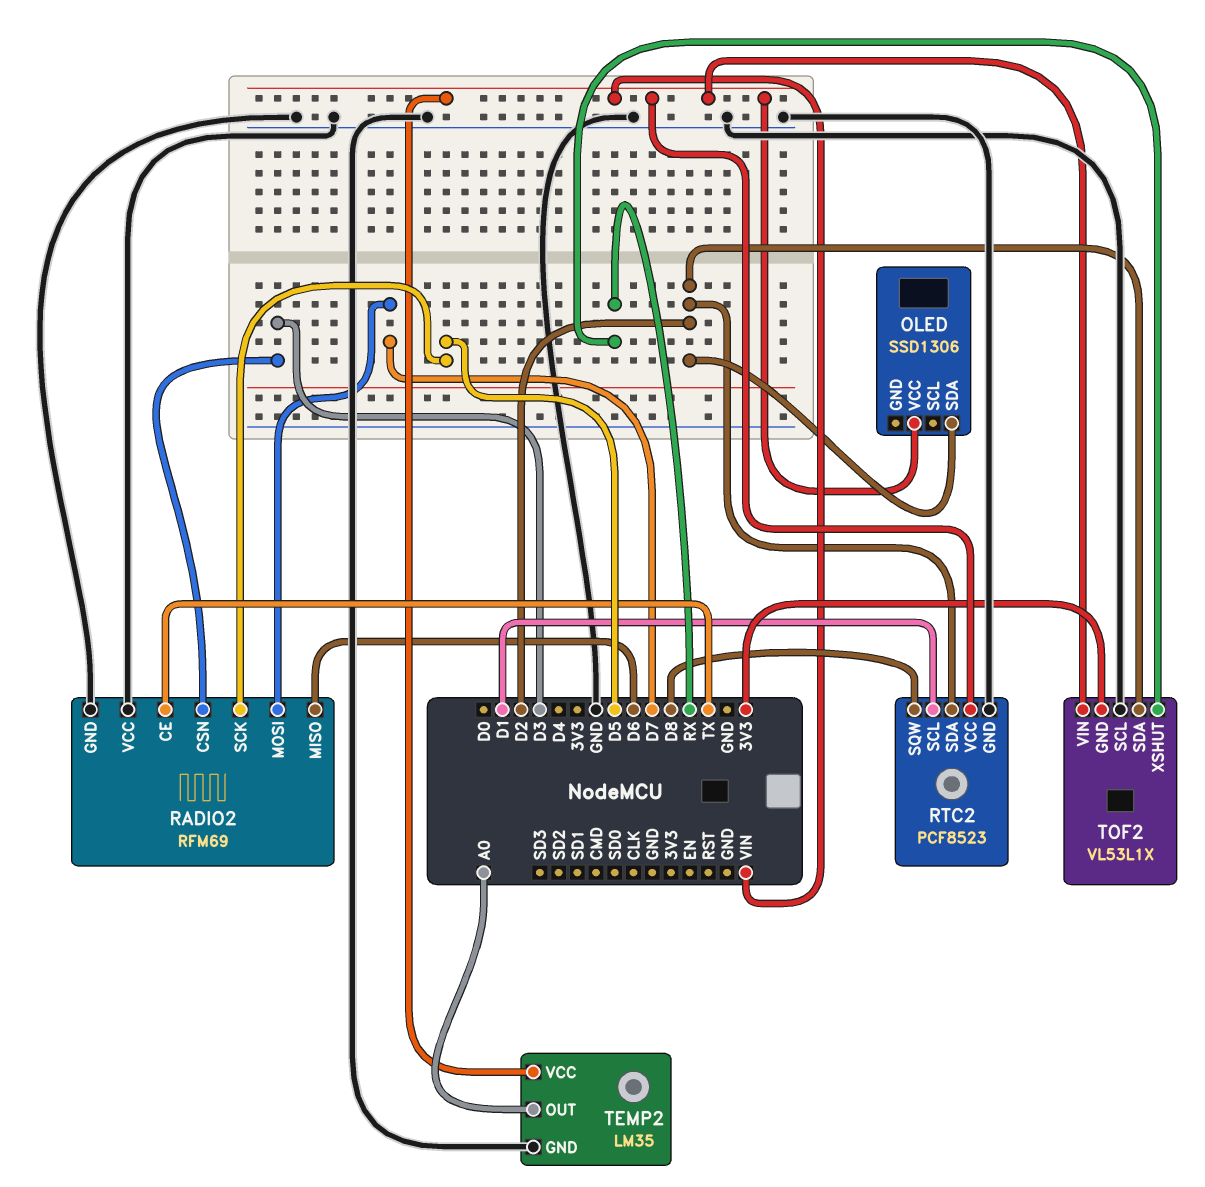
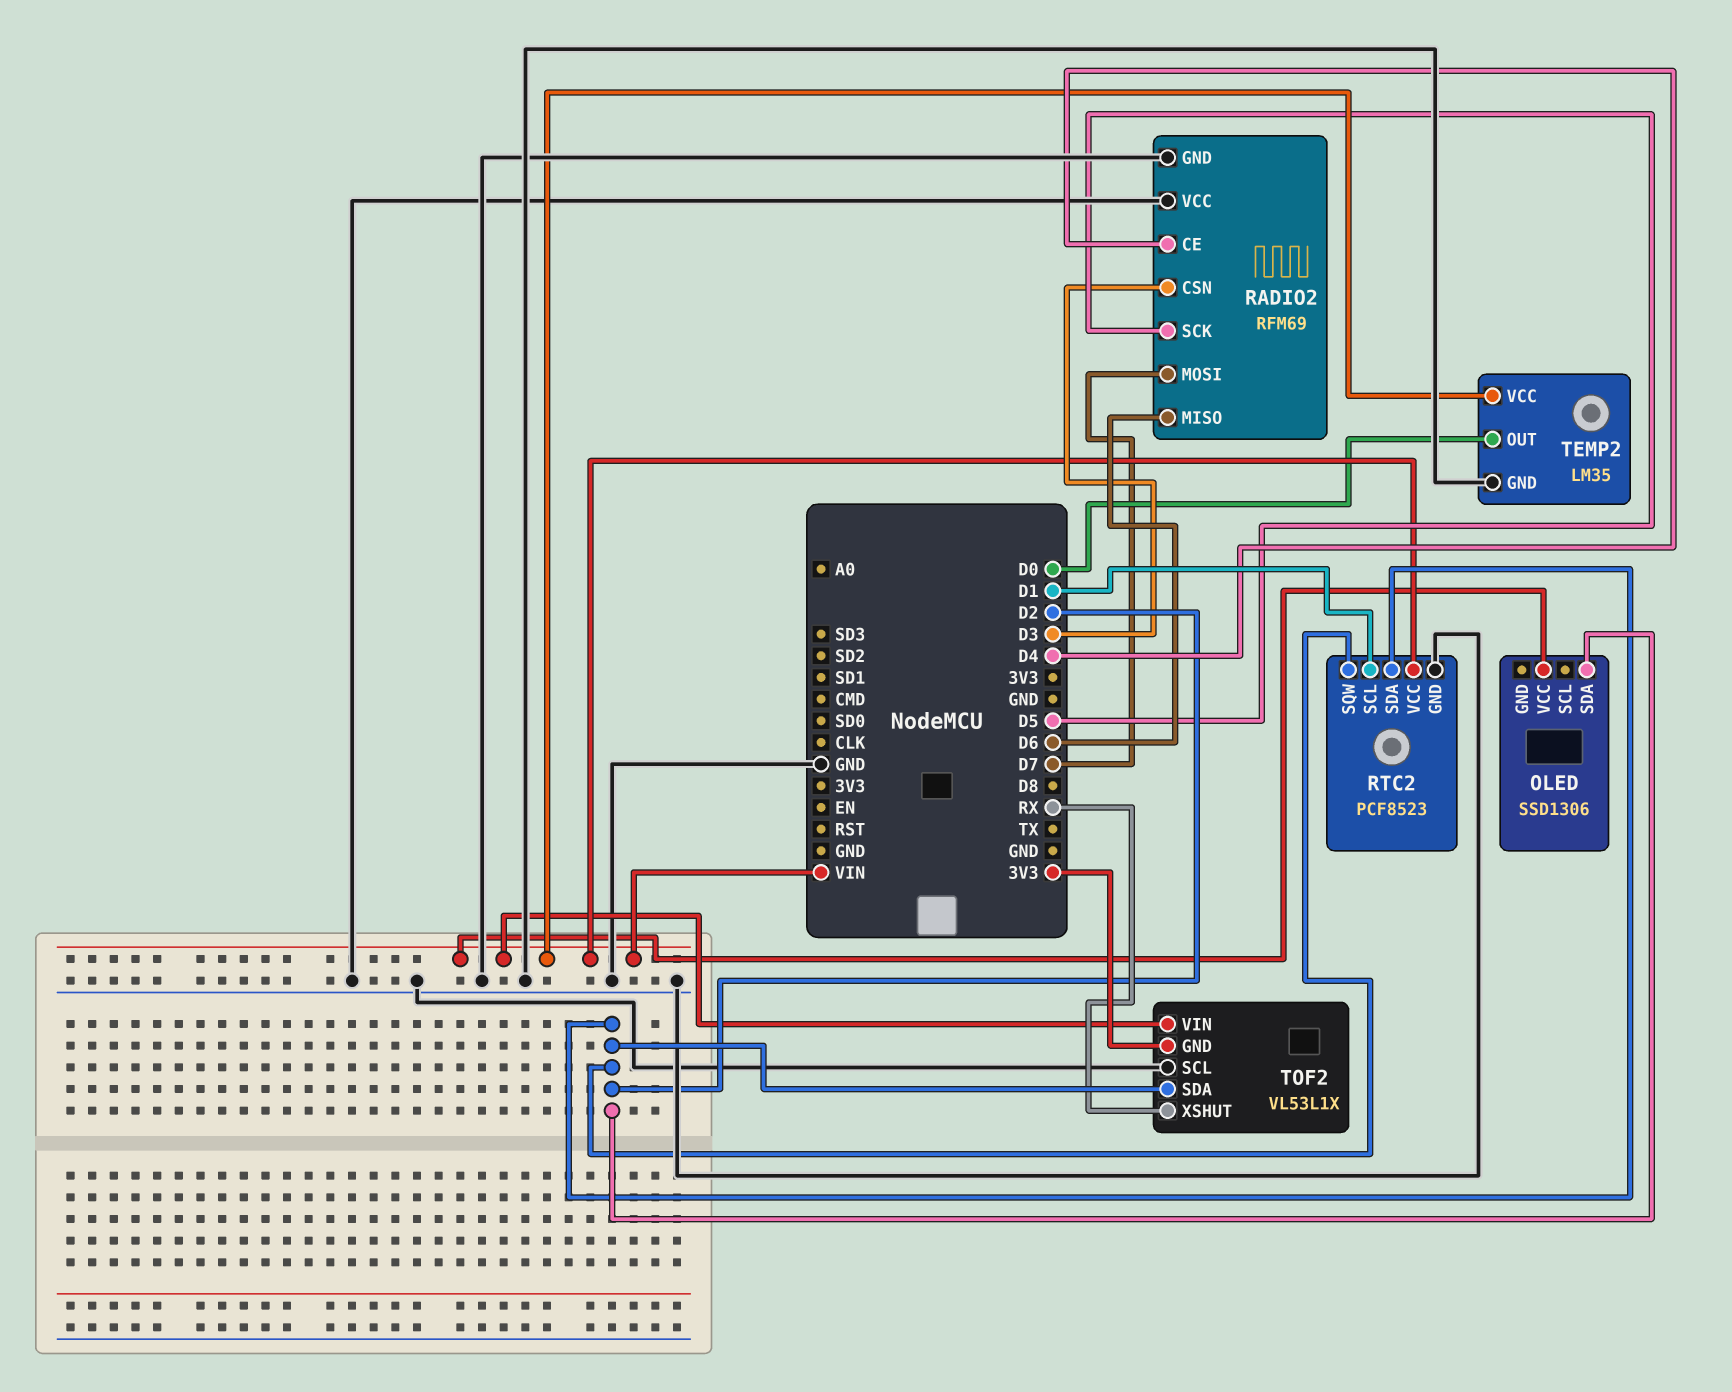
RADIO2 pin CE: TX -> D4
RTC2 pin SQW: D8 -> D2
TEMP2 pin OUT: A0 -> D0

